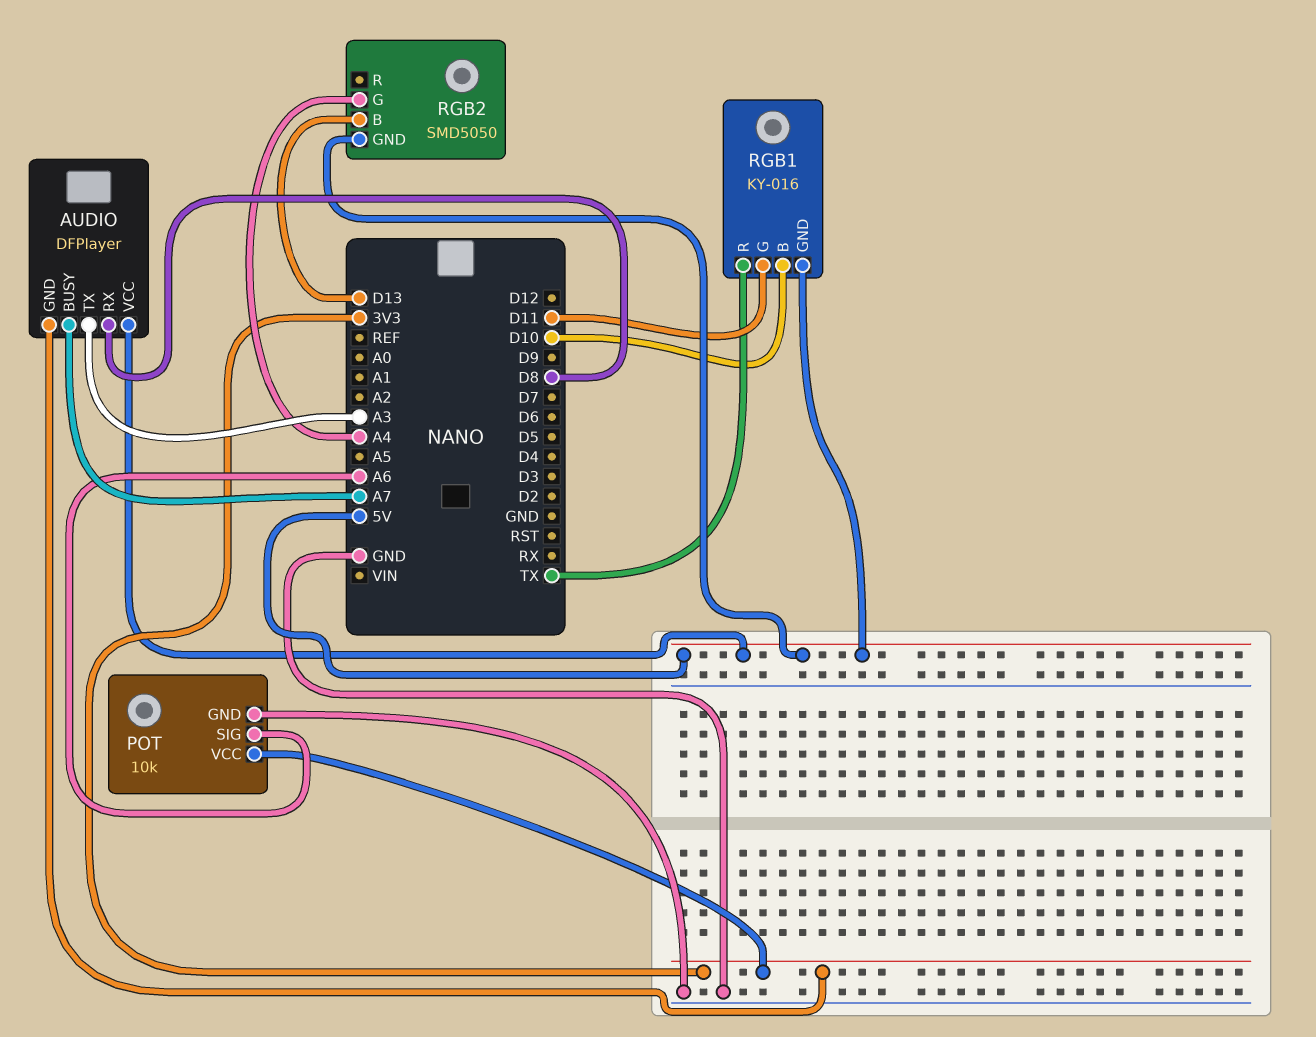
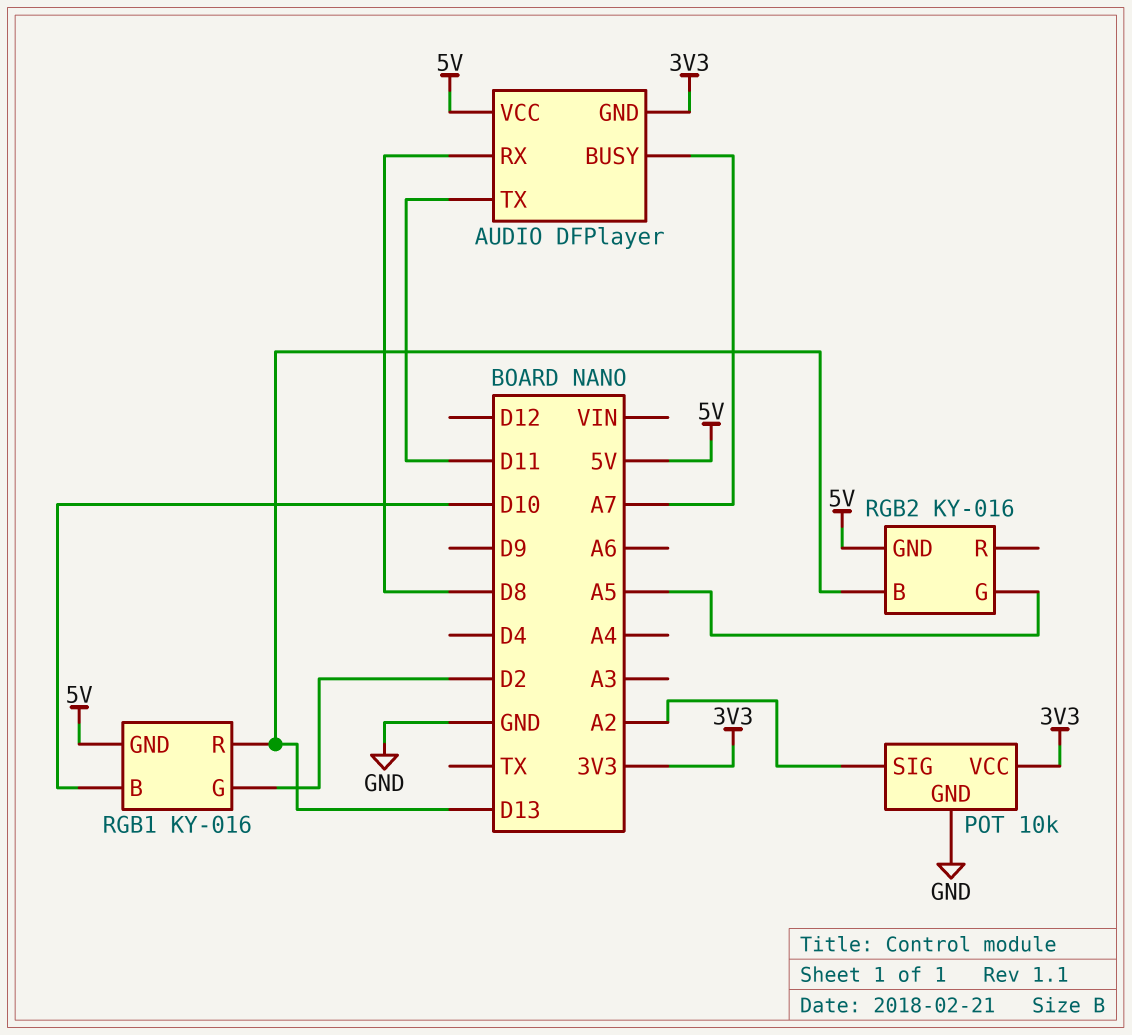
AUDIO pin TX: A3 -> D11
POT pin SIG: A6 -> A2
RGB1 pin G: D11 -> D2
RGB1 pin R: TX -> D13
RGB2: SMD5050 -> KY-016
RGB2 pin G: A4 -> A5

